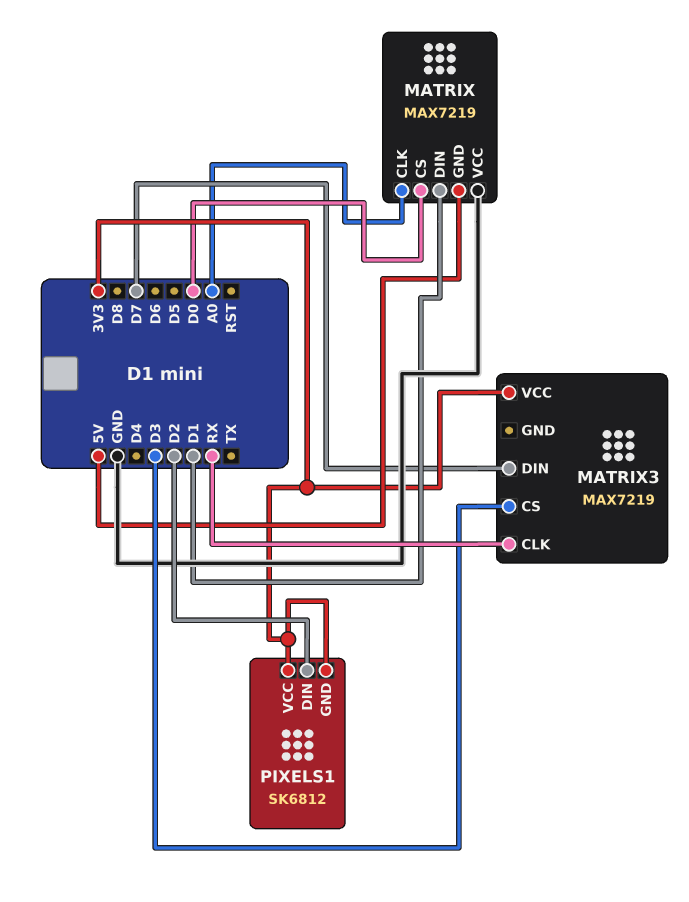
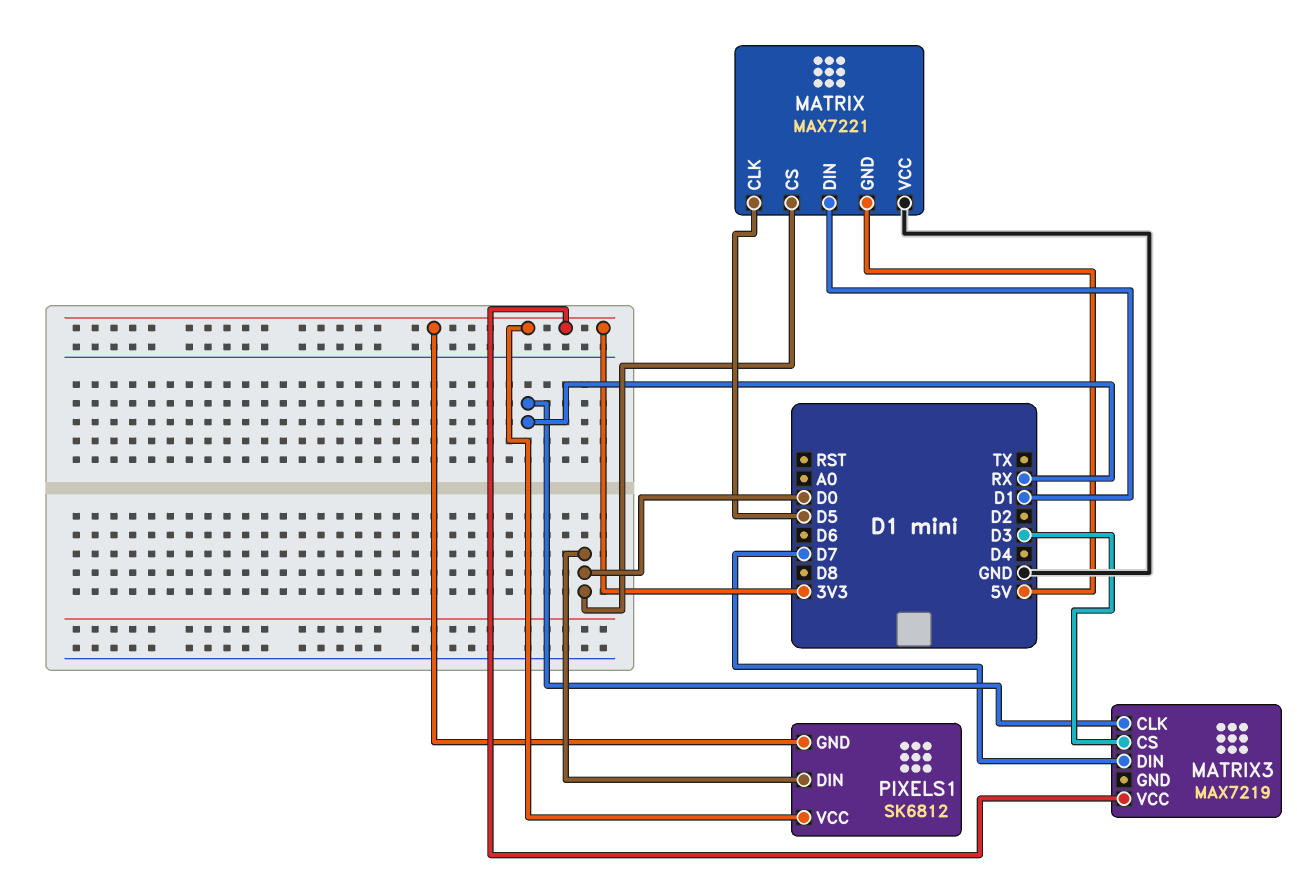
MATRIX: MAX7219 -> MAX7221
MATRIX pin CLK: A0 -> D5
PIXELS1 pin DIN: D2 -> D0

